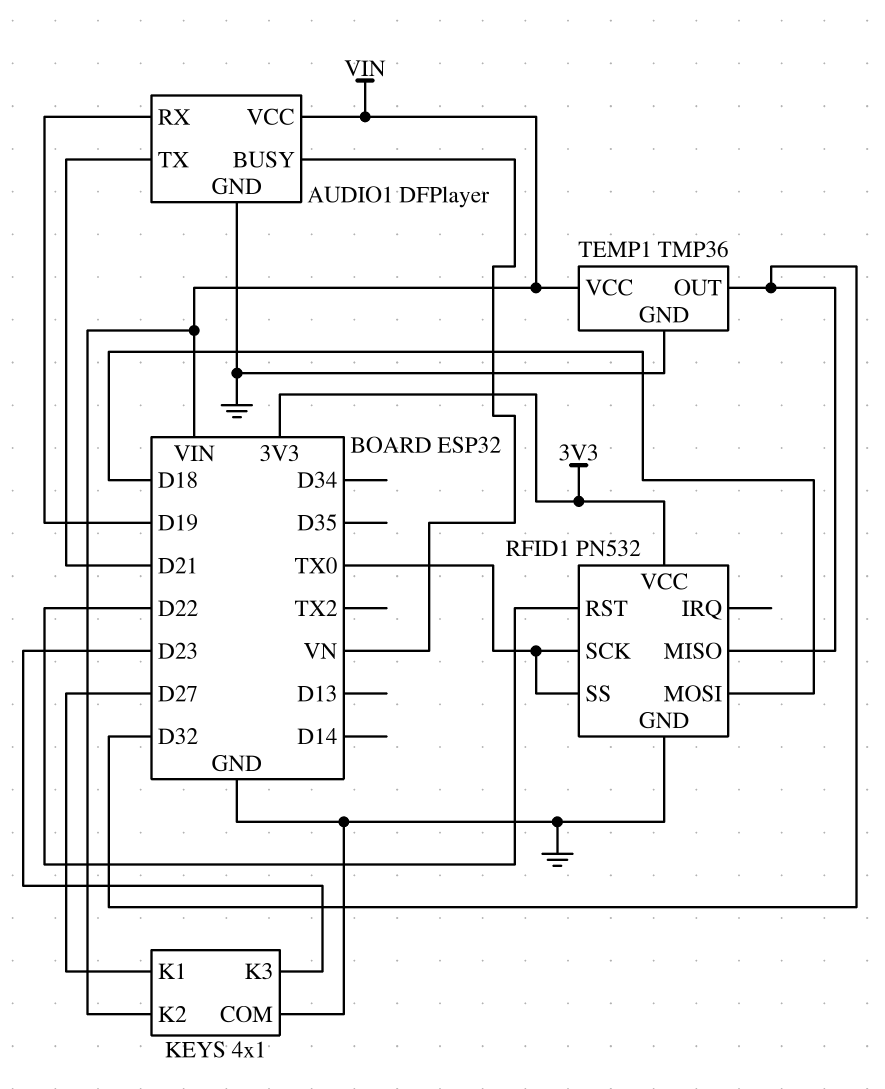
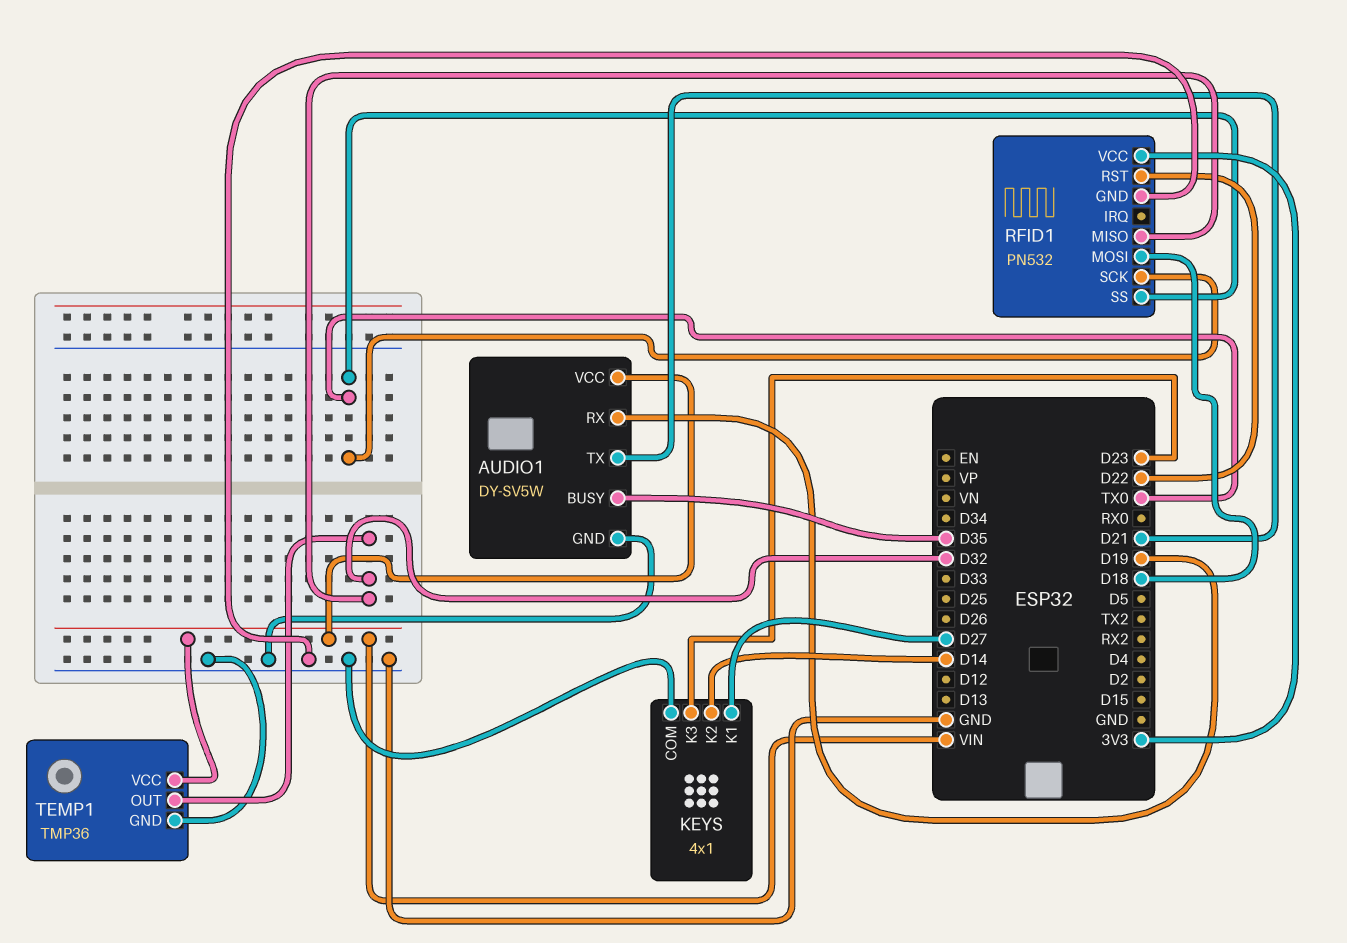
AUDIO1: DFPlayer -> DY-SV5W
AUDIO1 pin BUSY: VN -> D35
KEYS pin K2: VIN -> D14

